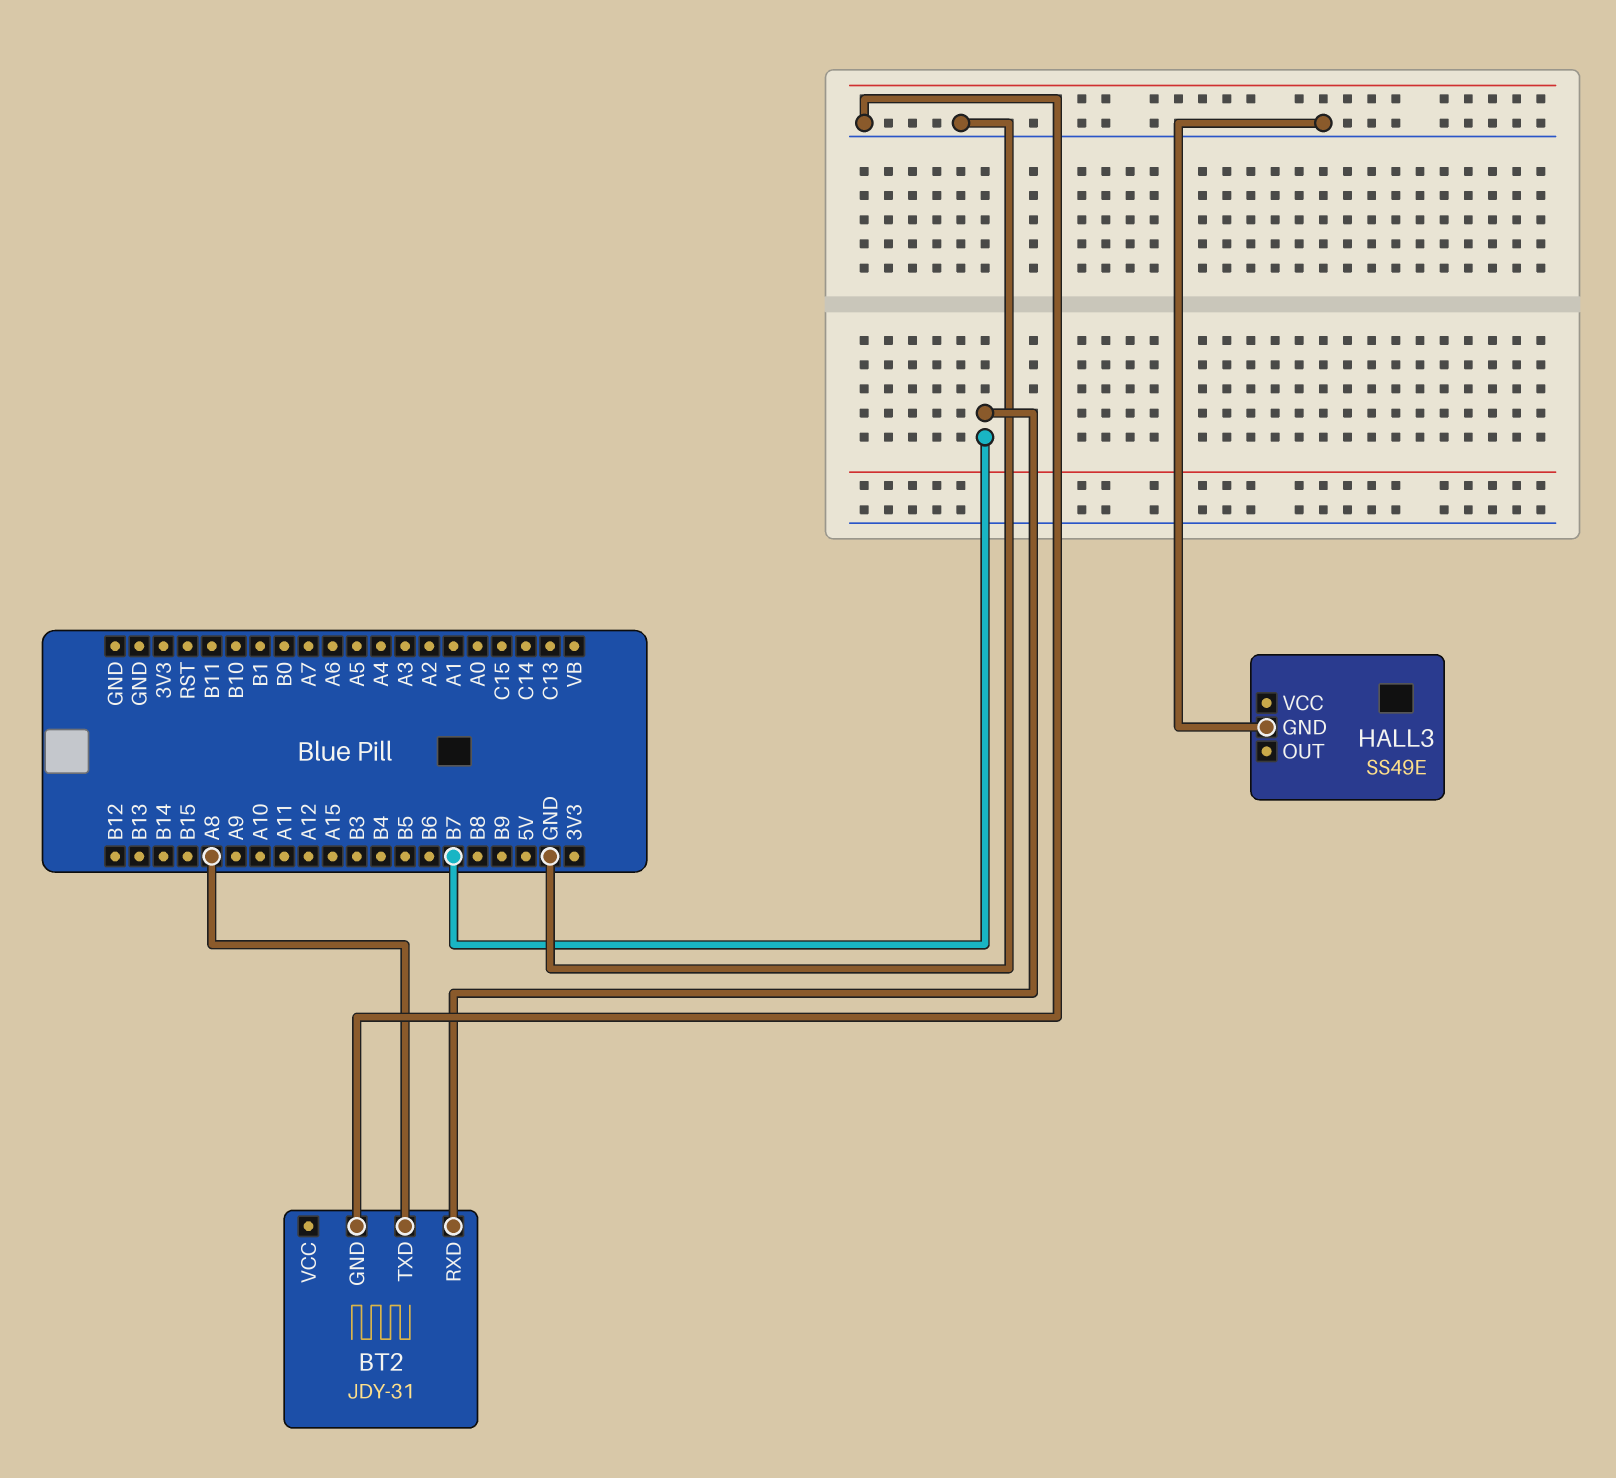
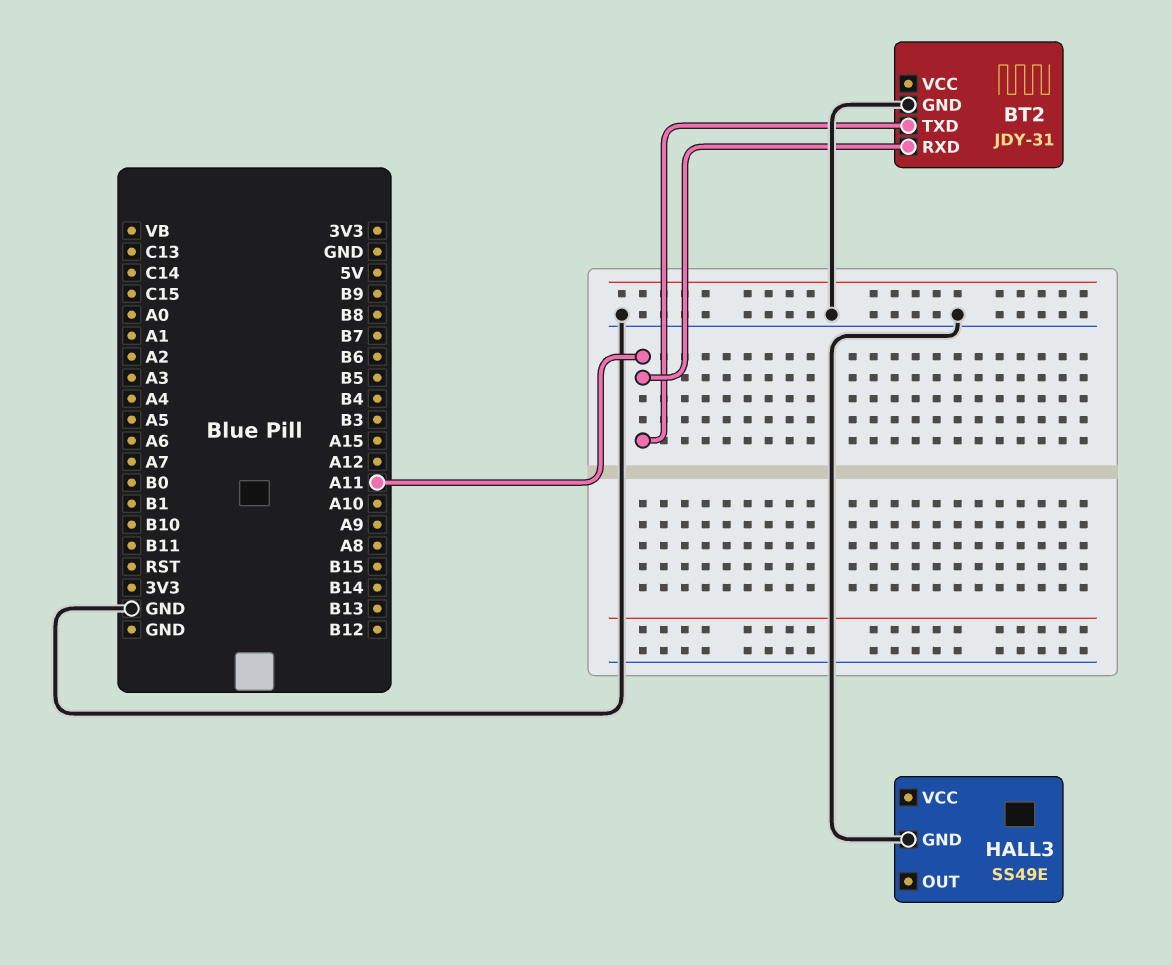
BT2 pin RXD: B7 -> A11
BT2 pin TXD: A8 -> A11

